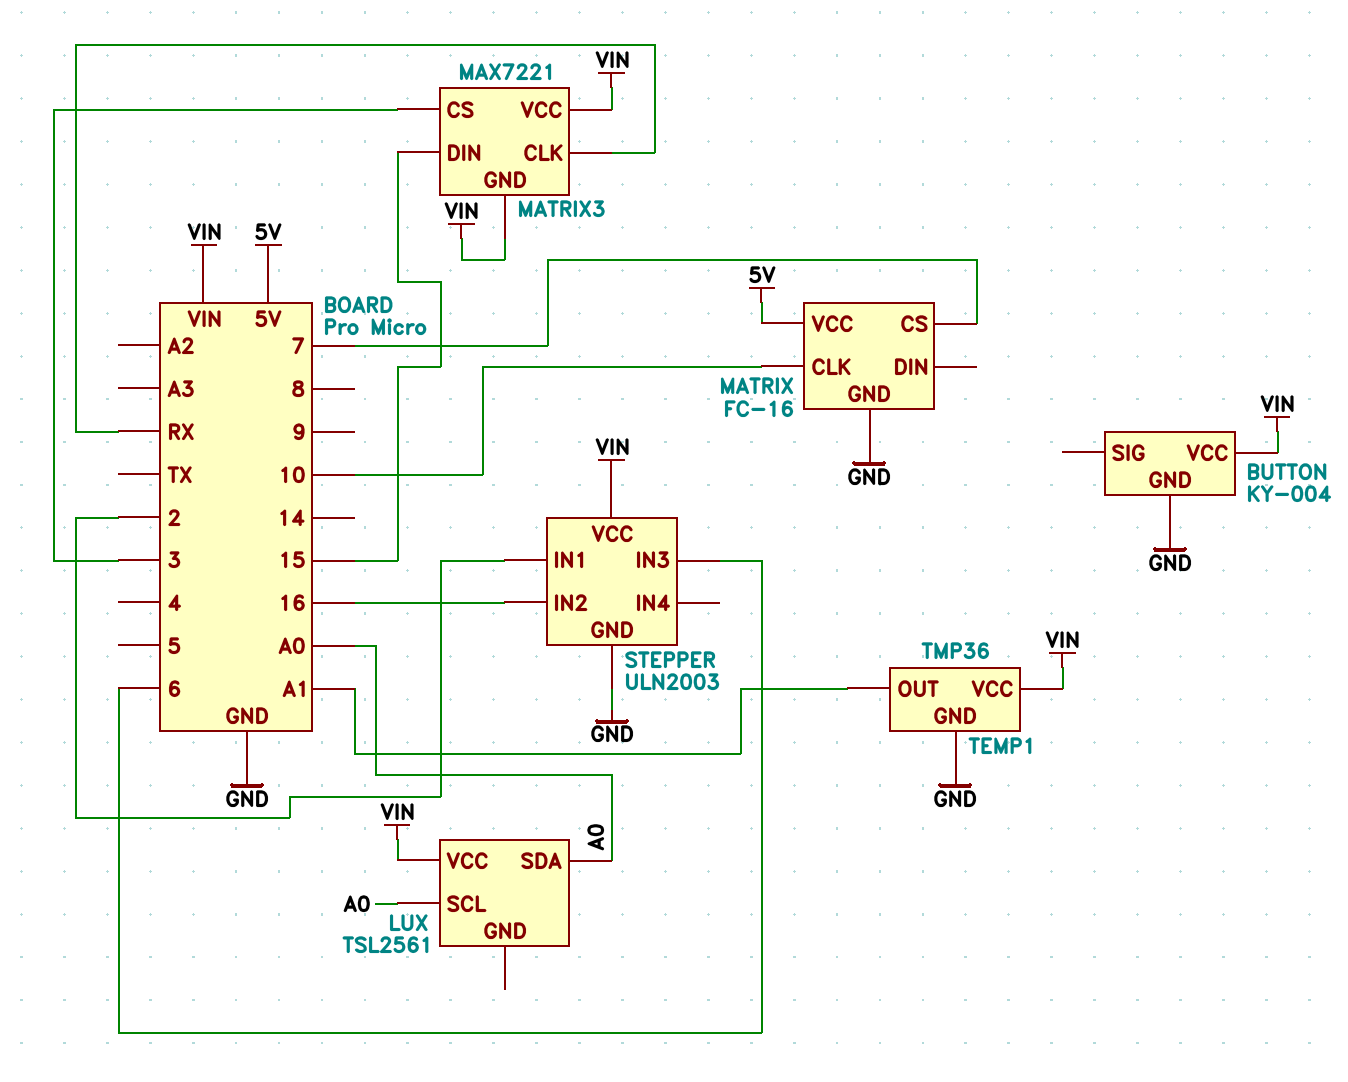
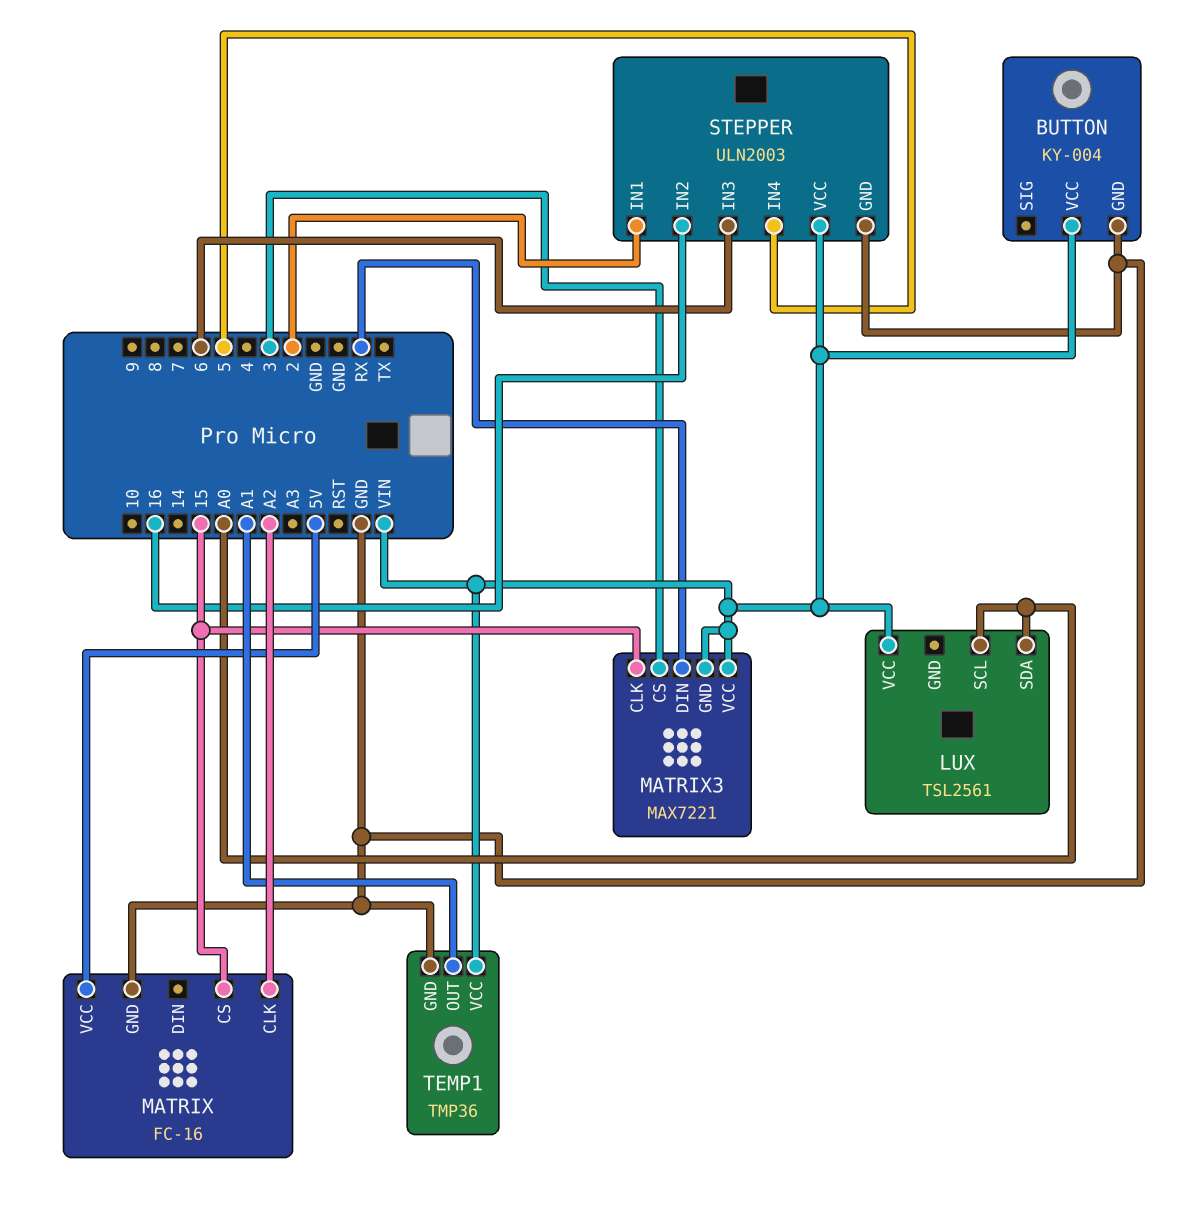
MATRIX pin CLK: 10 -> A2
MATRIX pin CS: 7 -> 15
MATRIX3 pin CLK: RX -> 15
MATRIX3 pin DIN: 15 -> RX
STEPPER pin IN4: none -> 5

